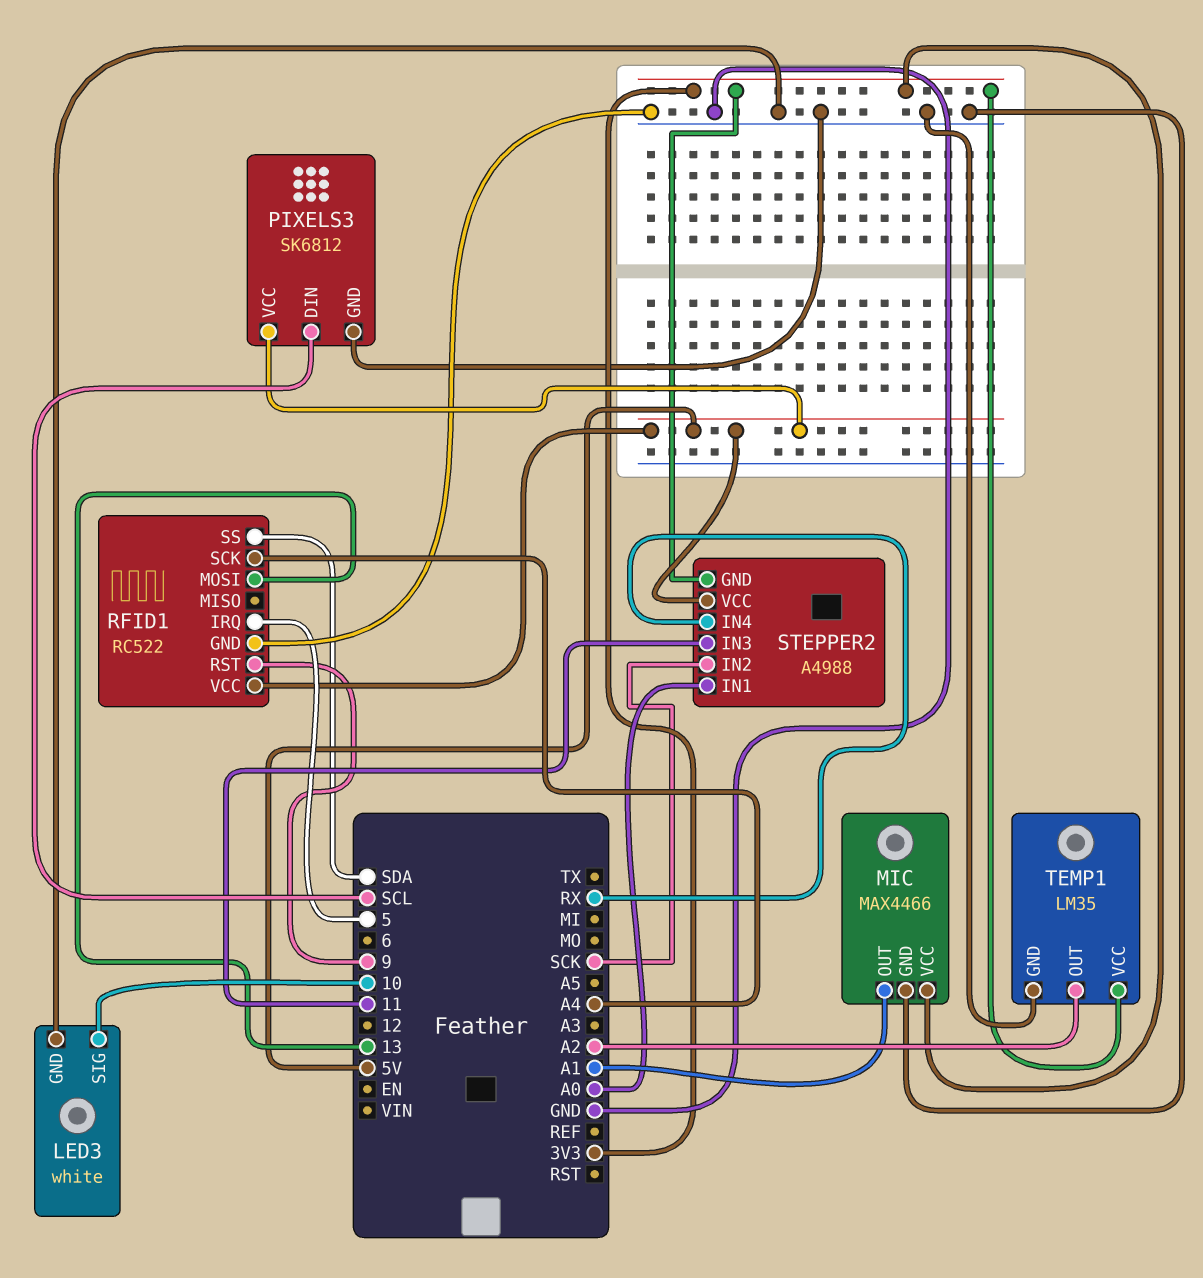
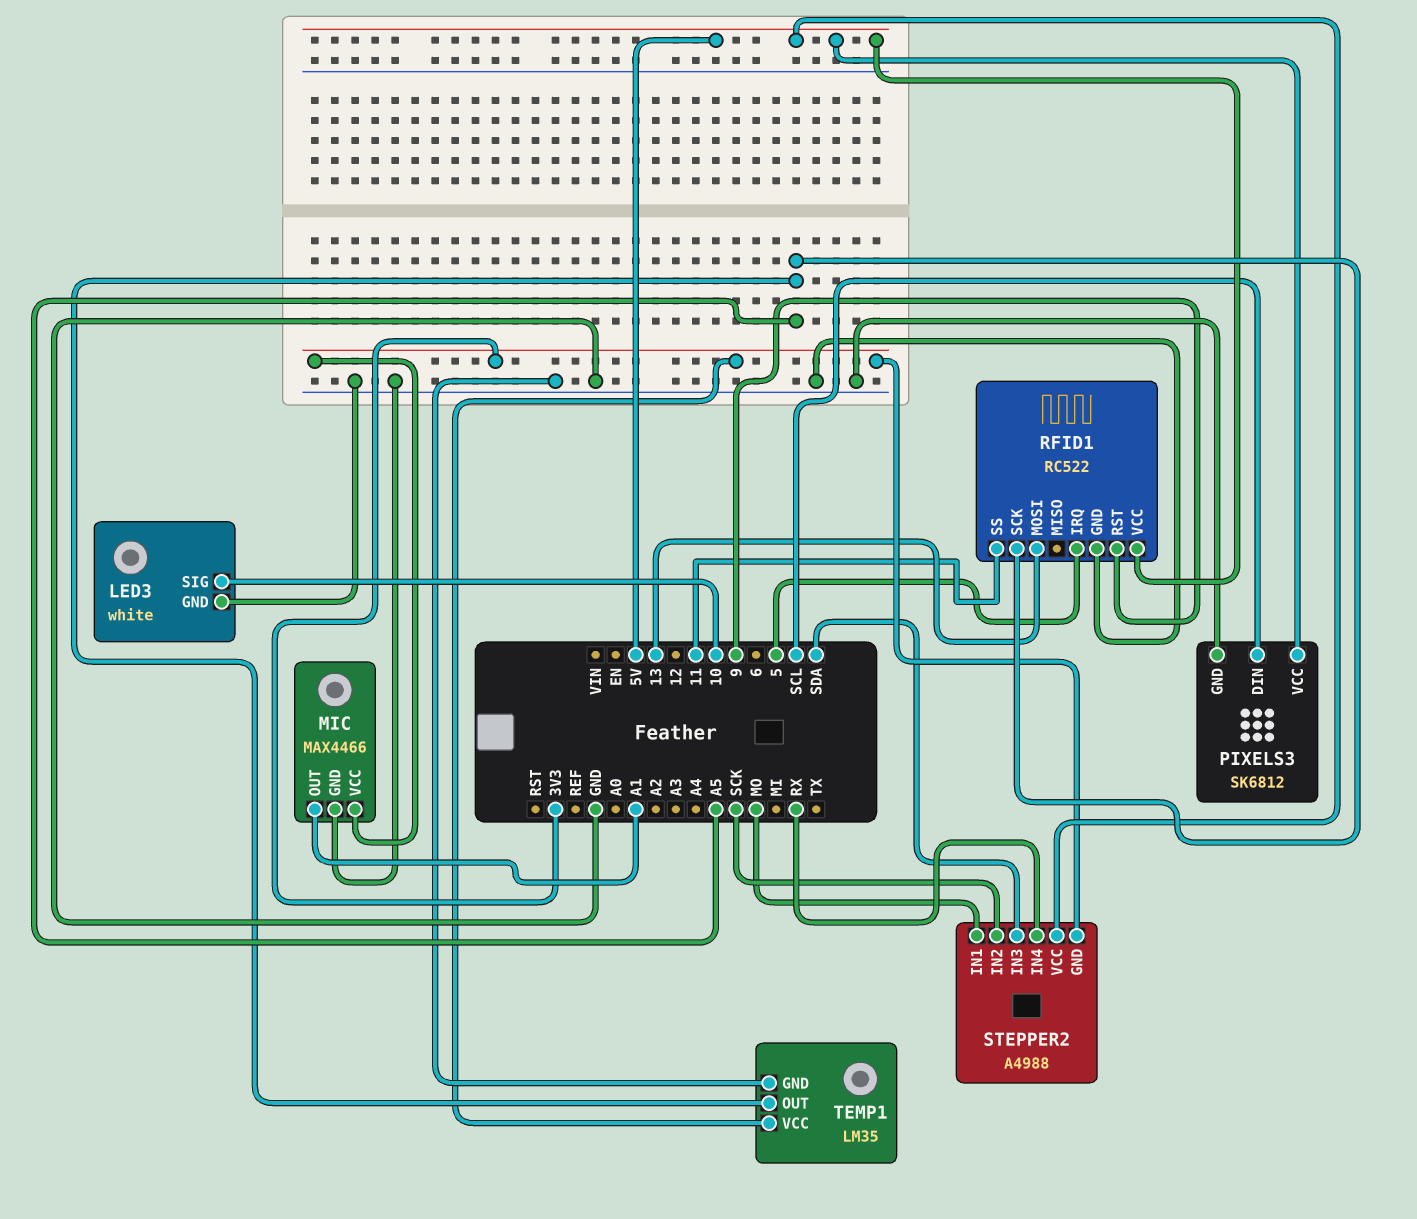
RFID1 pin SCK: A4 -> A5
RFID1 pin SS: SDA -> 11
STEPPER2 pin IN1: A0 -> MO
STEPPER2 pin IN3: 11 -> SDA
TEMP1 pin OUT: A2 -> A5

